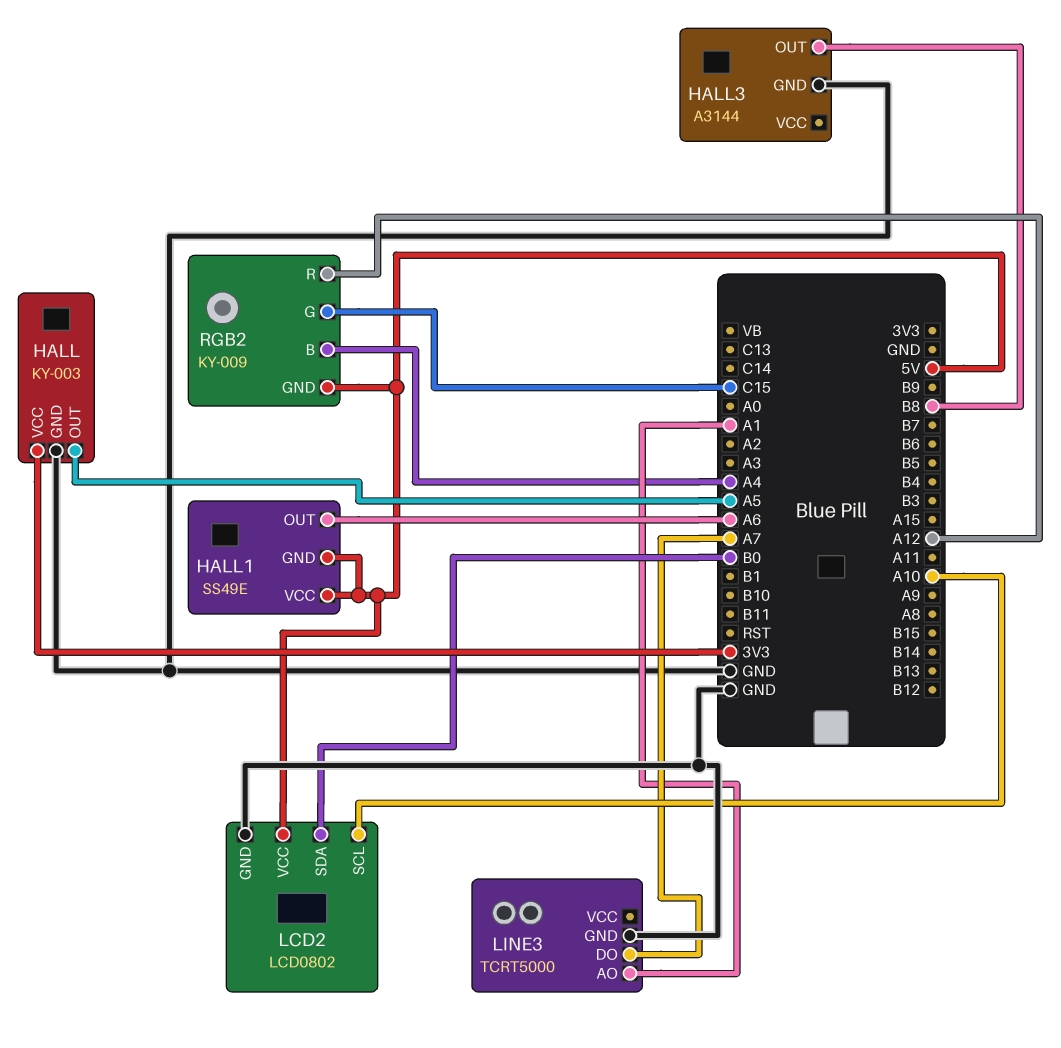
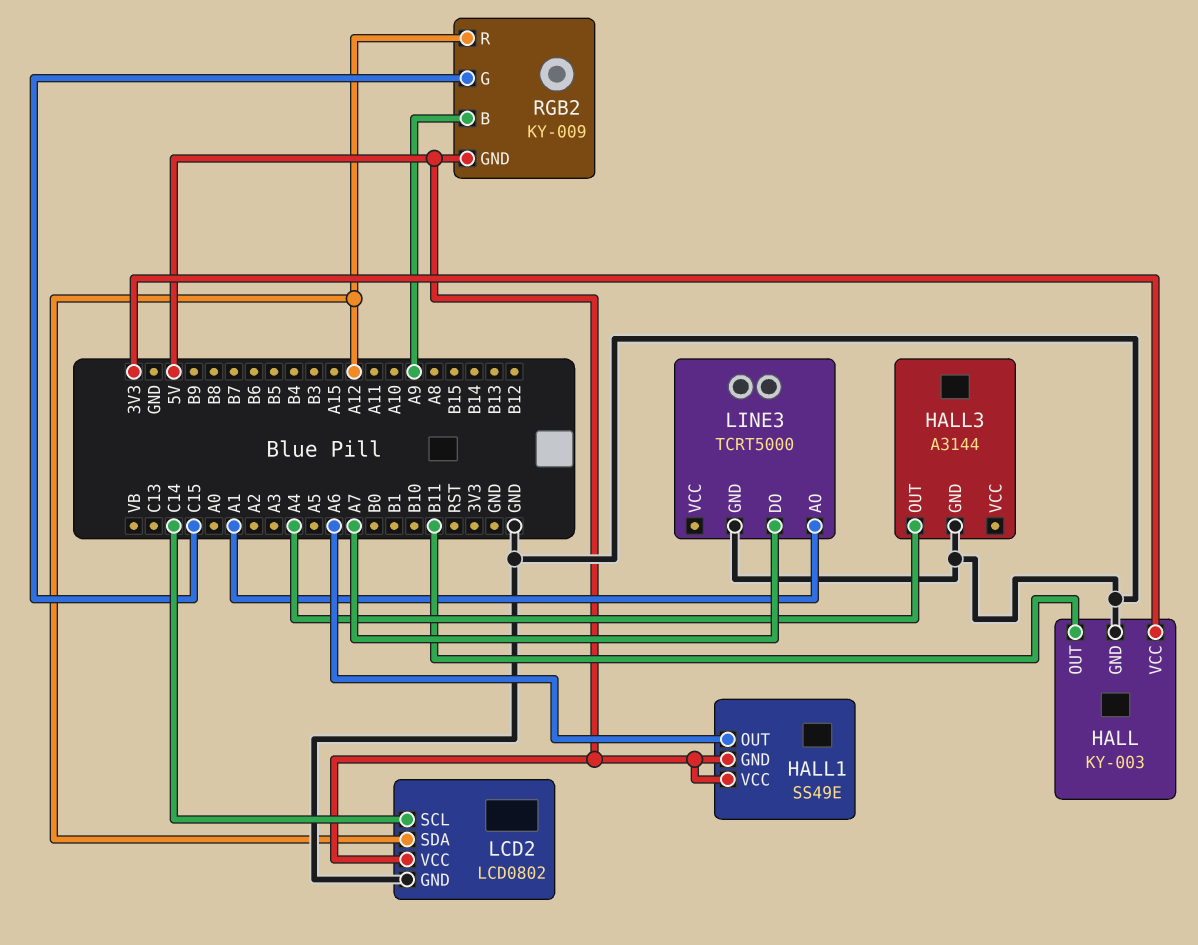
HALL pin OUT: A5 -> B11
HALL3 pin OUT: B8 -> A4
LCD2 pin SCL: A10 -> C14
LCD2 pin SDA: B0 -> A12
RGB2 pin B: A4 -> A9

